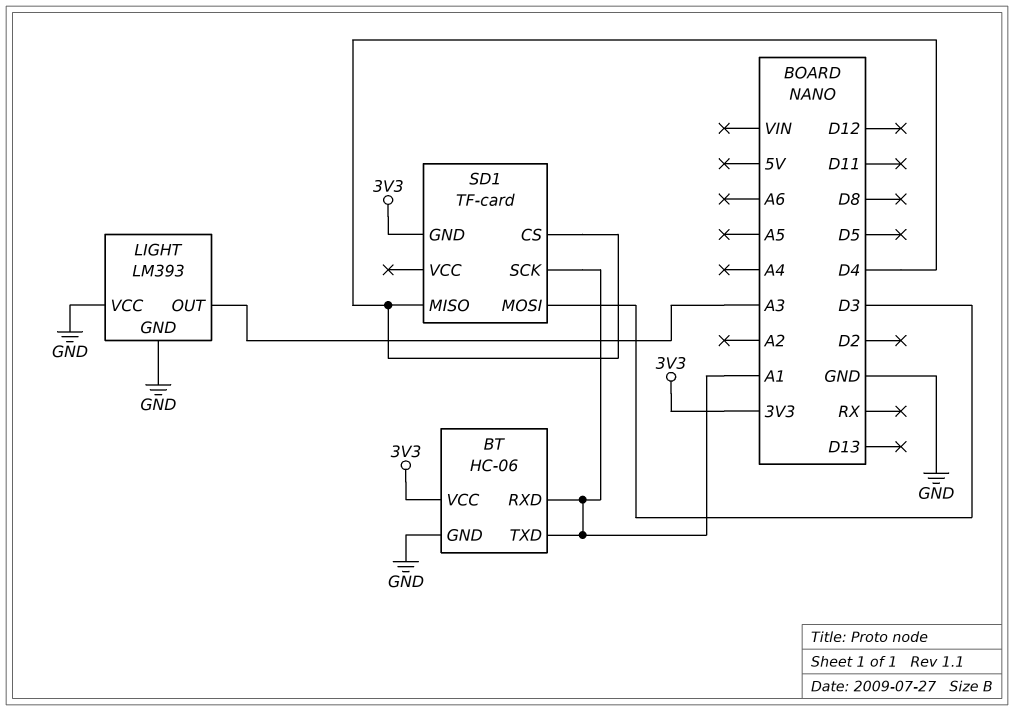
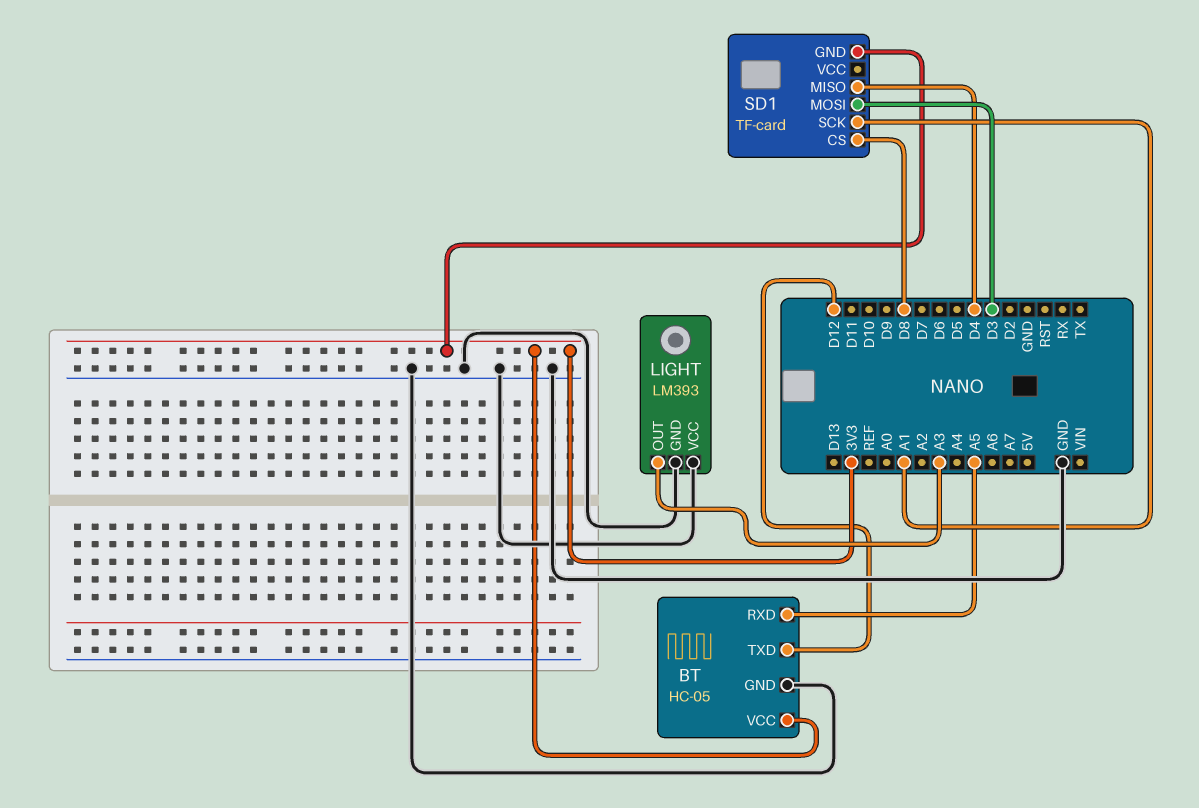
BT: HC-06 -> HC-05
BT pin RXD: A1 -> A5
BT pin TXD: A1 -> D12
SD1 pin CS: D4 -> D8

